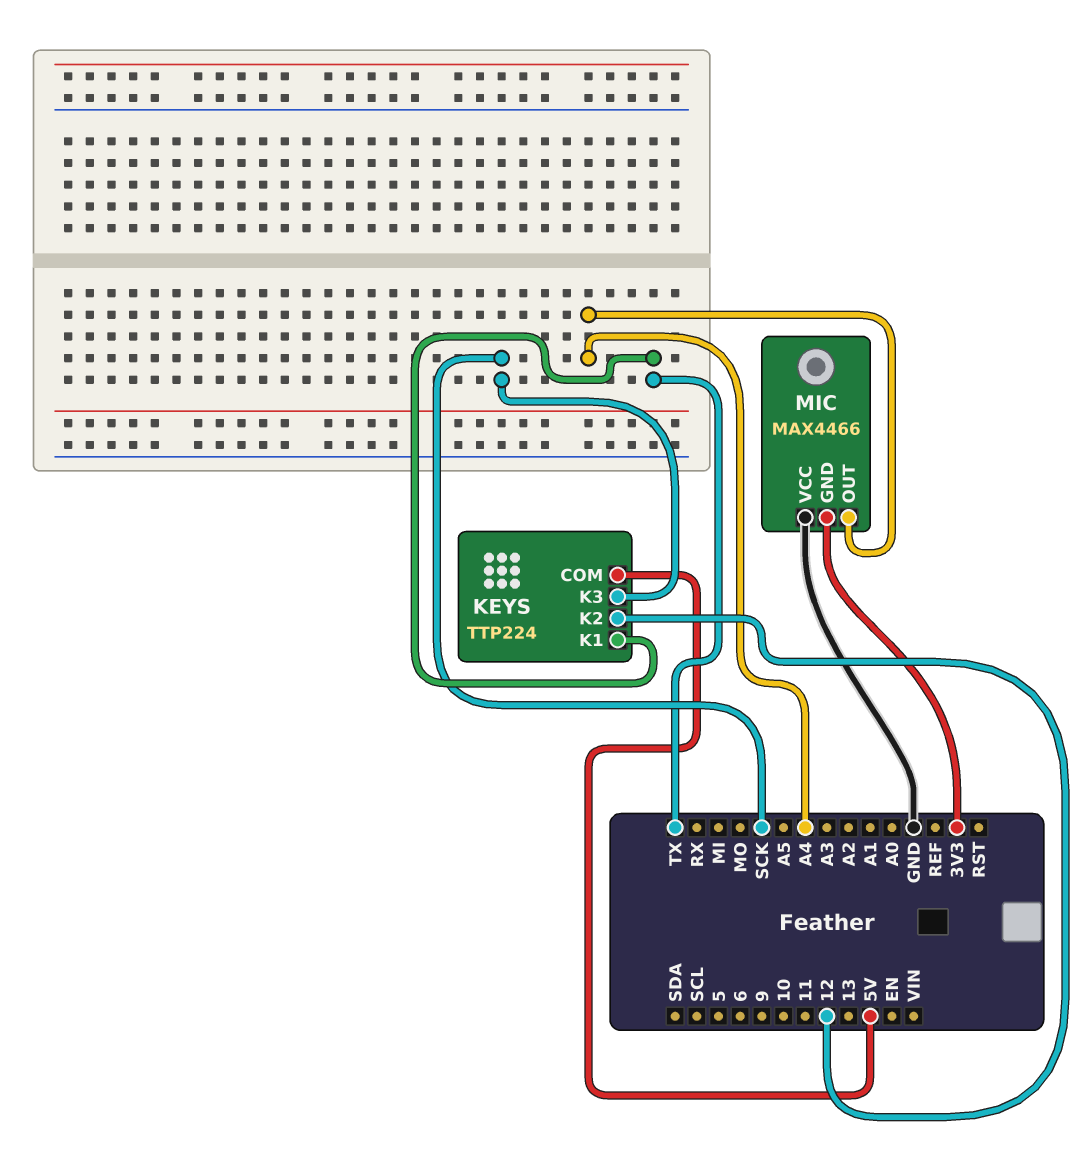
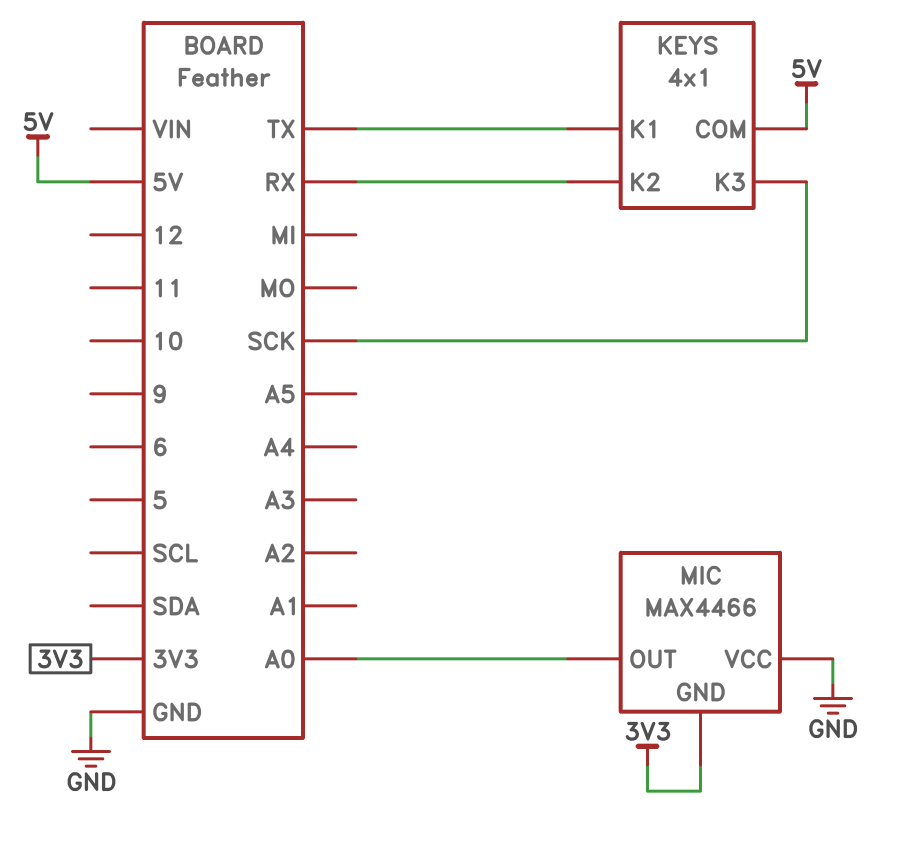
KEYS: TTP224 -> 4x1
KEYS pin K2: 12 -> RX
MIC pin OUT: A4 -> A0

